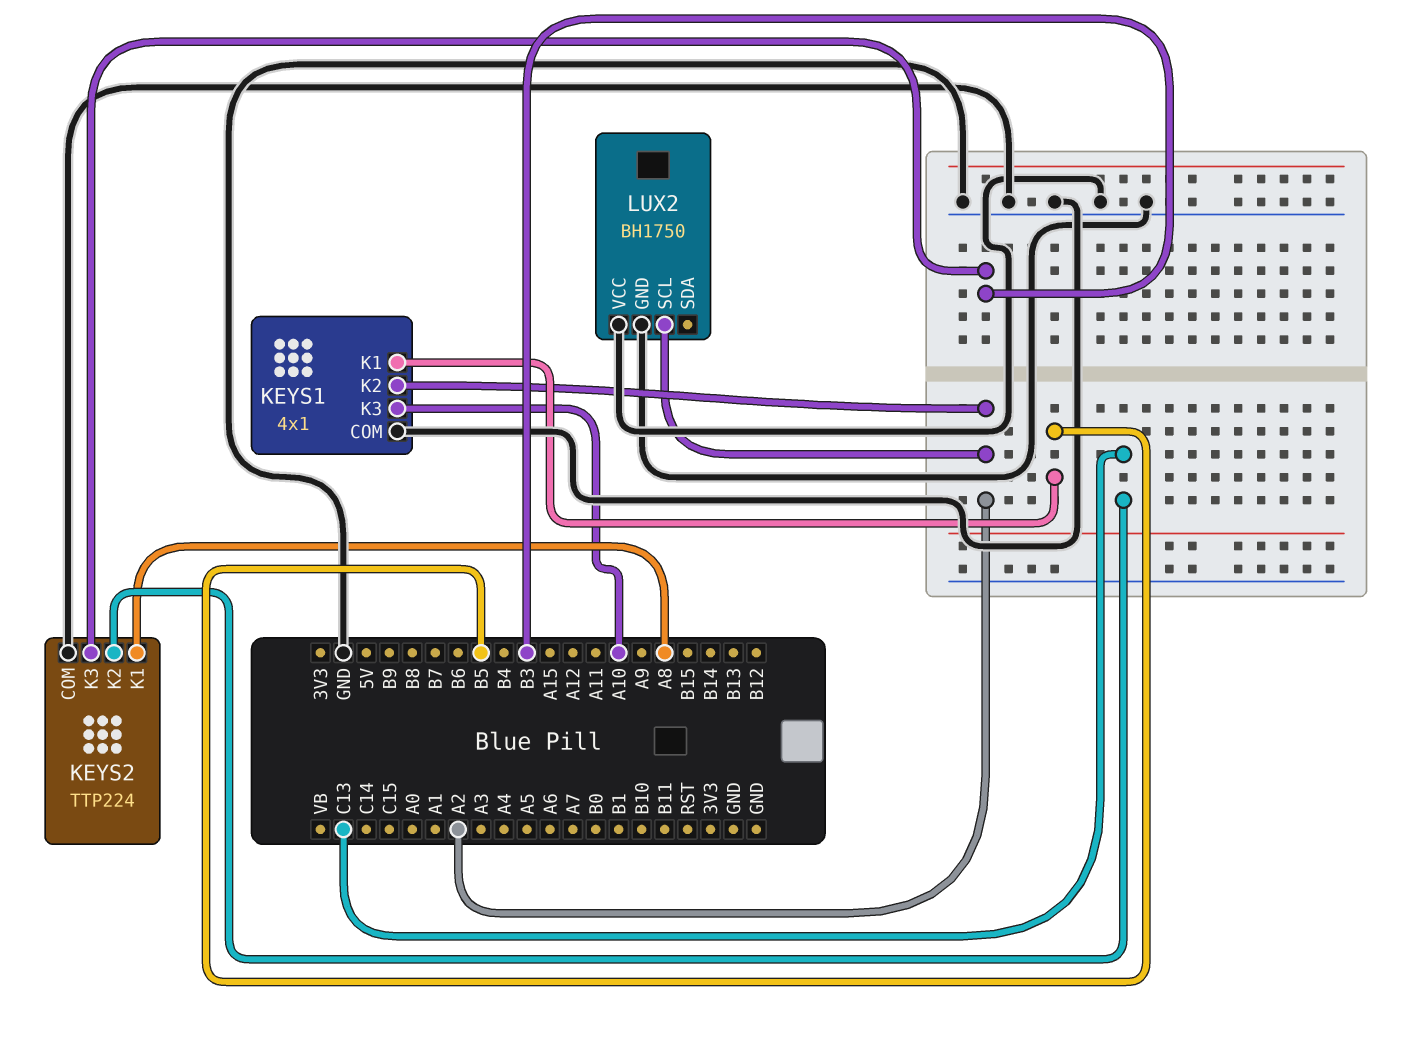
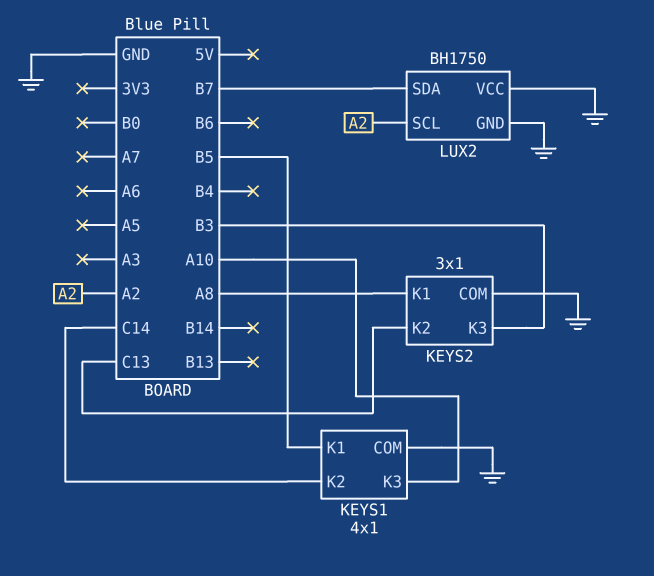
KEYS1 pin K2: A2 -> C14
KEYS2: TTP224 -> 3x1
LUX2 pin SDA: none -> B7

